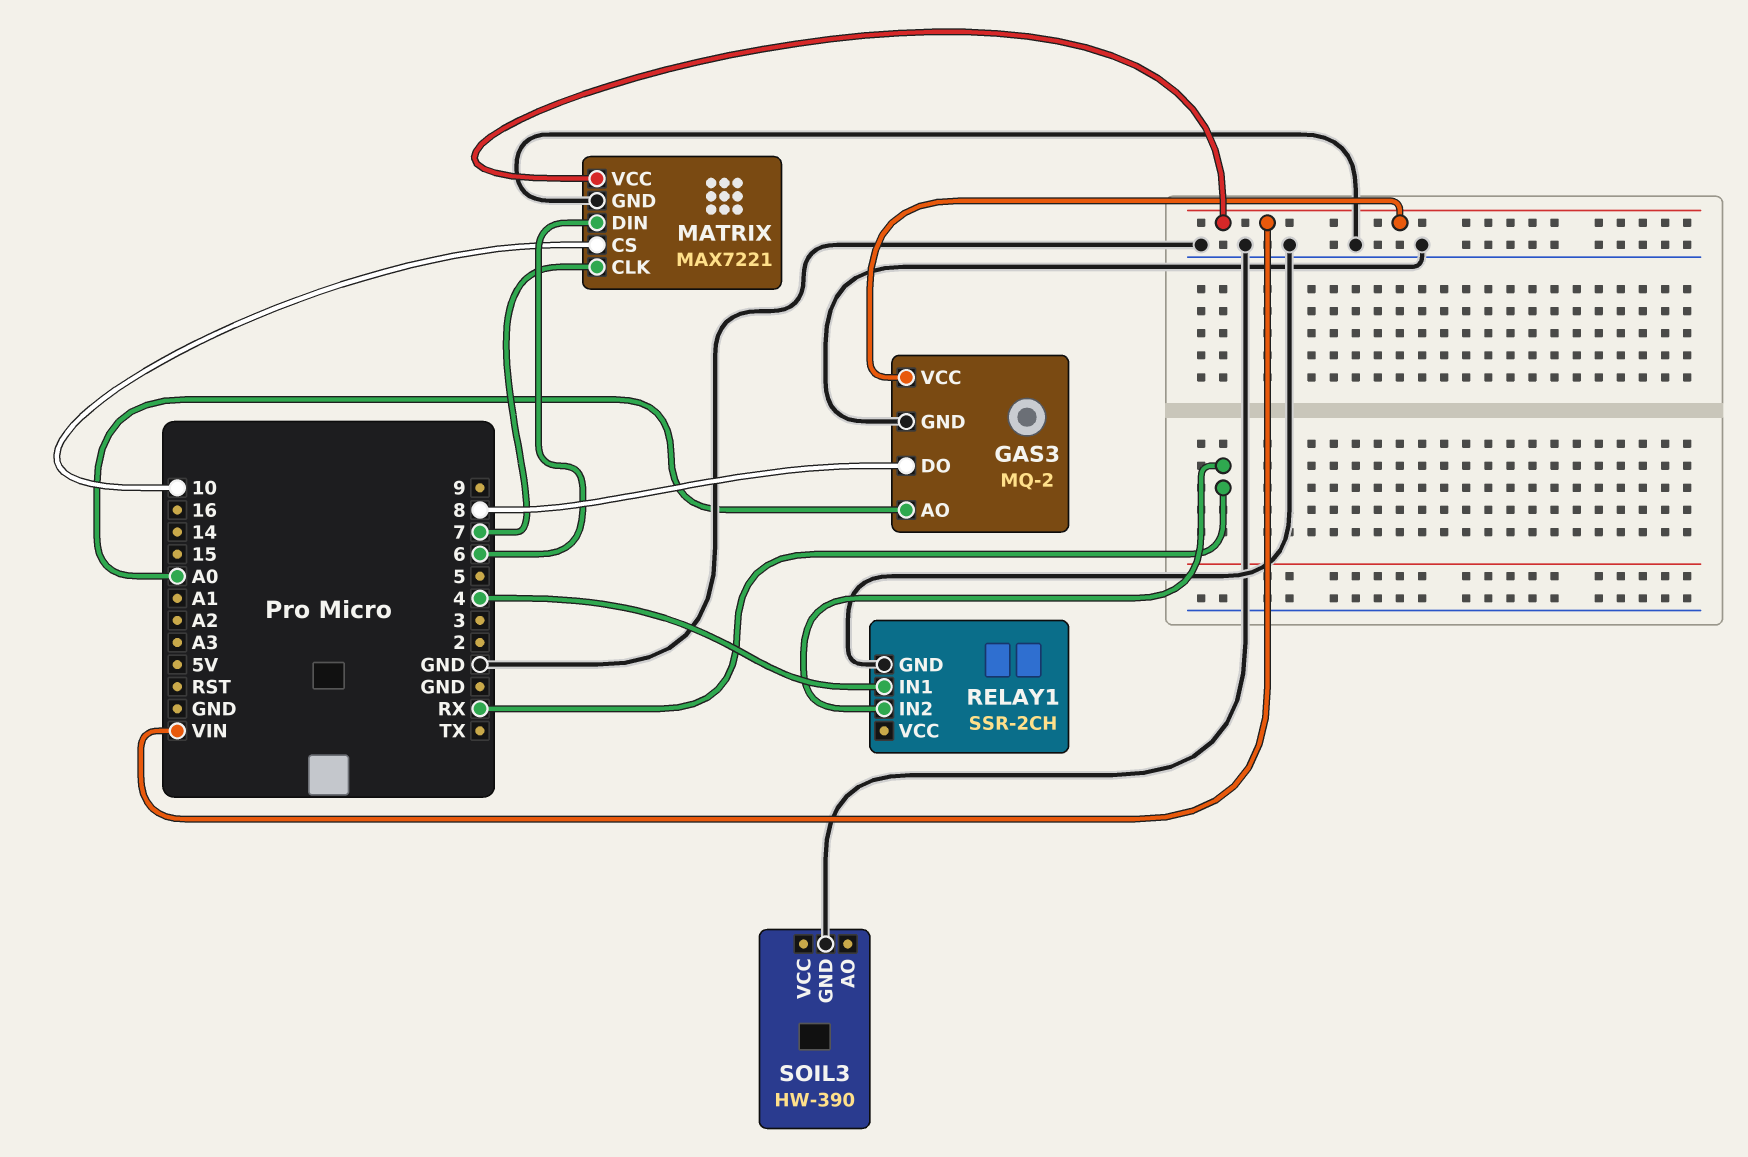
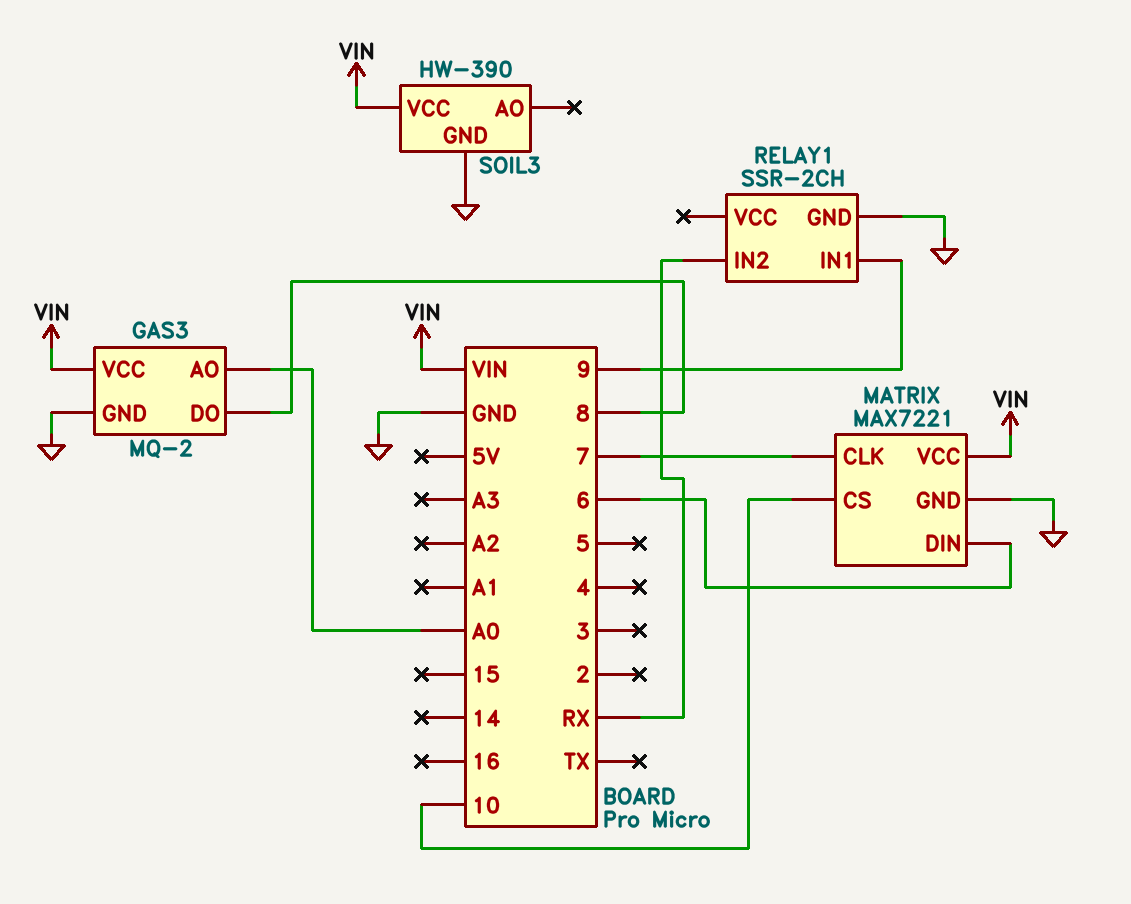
RELAY1 pin IN1: 4 -> 9
SOIL3 pin VCC: none -> VIN

